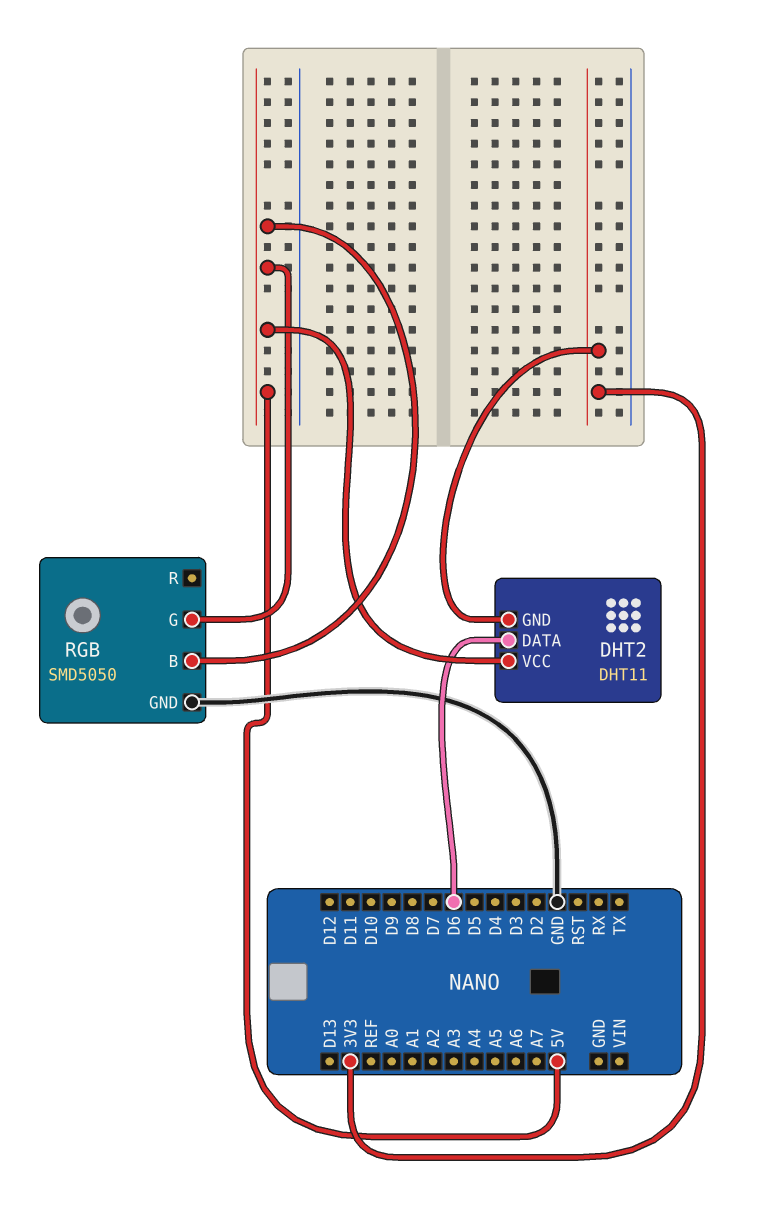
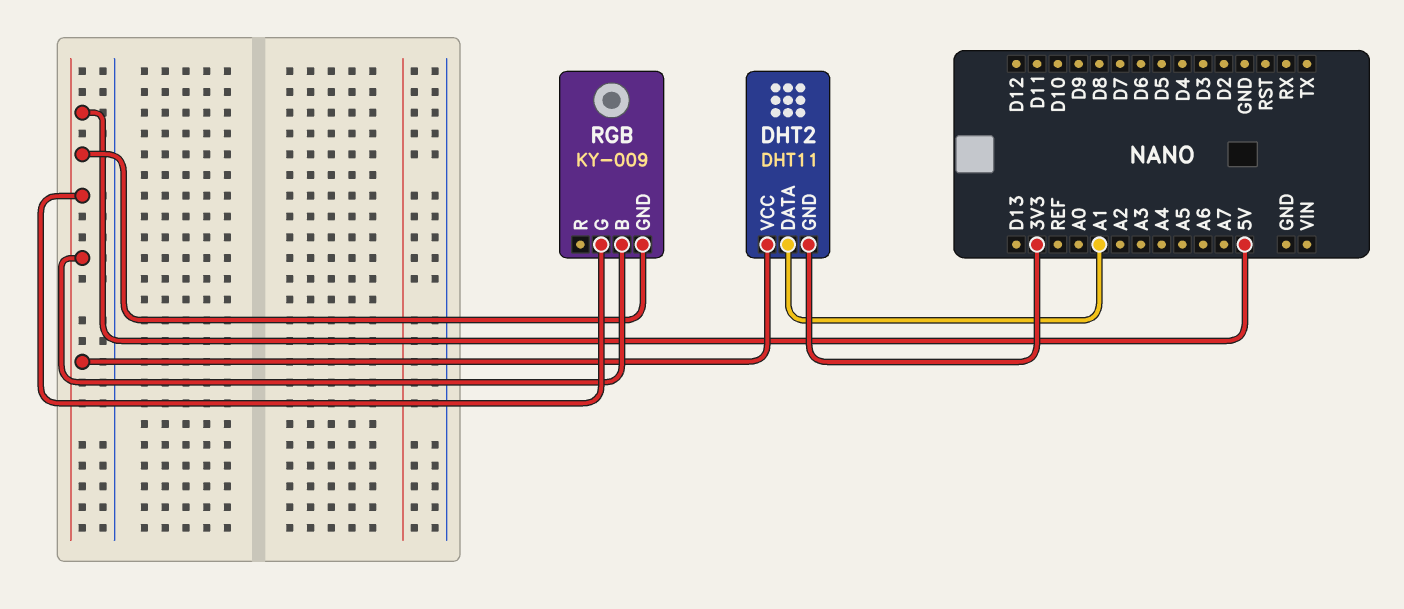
DHT2 pin DATA: D6 -> A1
RGB: SMD5050 -> KY-009
RGB pin GND: GND -> 5V

